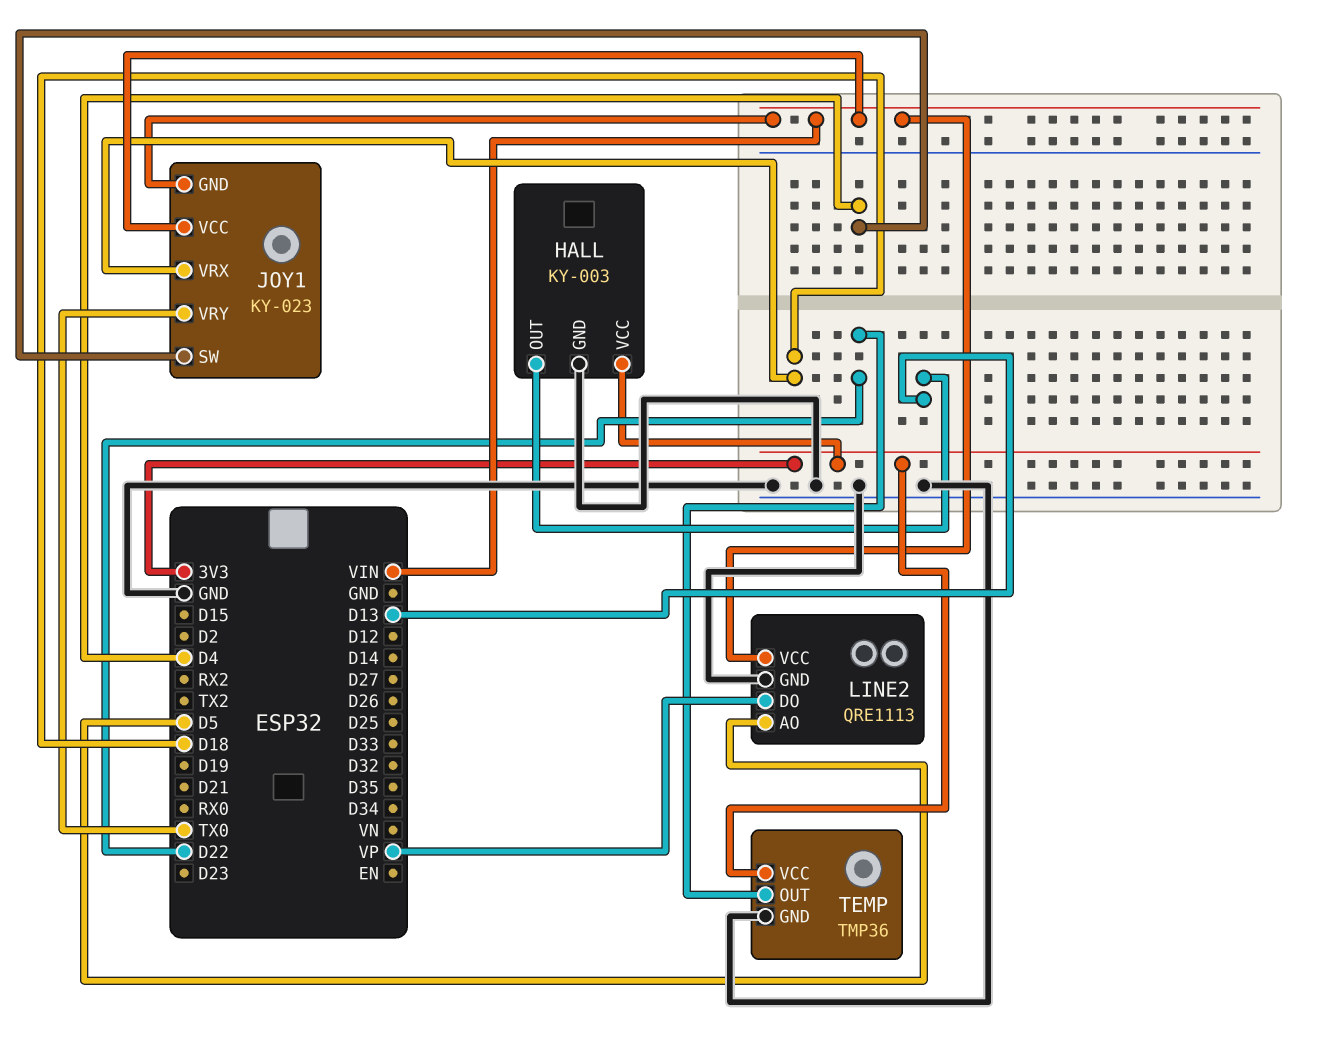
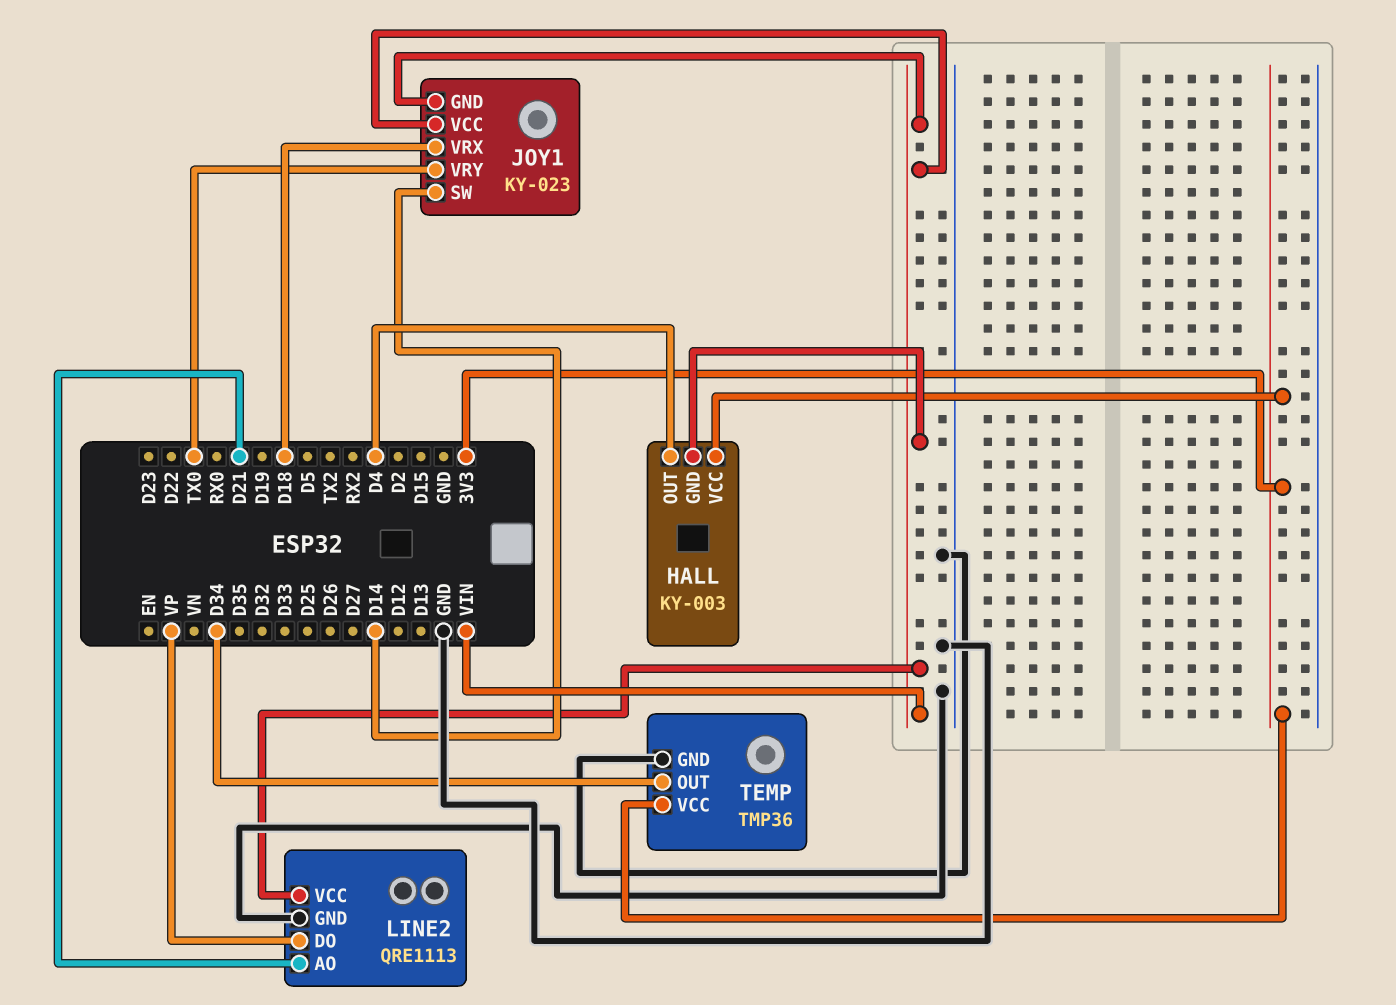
HALL pin GND: GND -> VIN
HALL pin OUT: D13 -> D4
JOY1 pin SW: D4 -> D14
LINE2 pin AO: D5 -> D21
TEMP pin OUT: D22 -> D34

